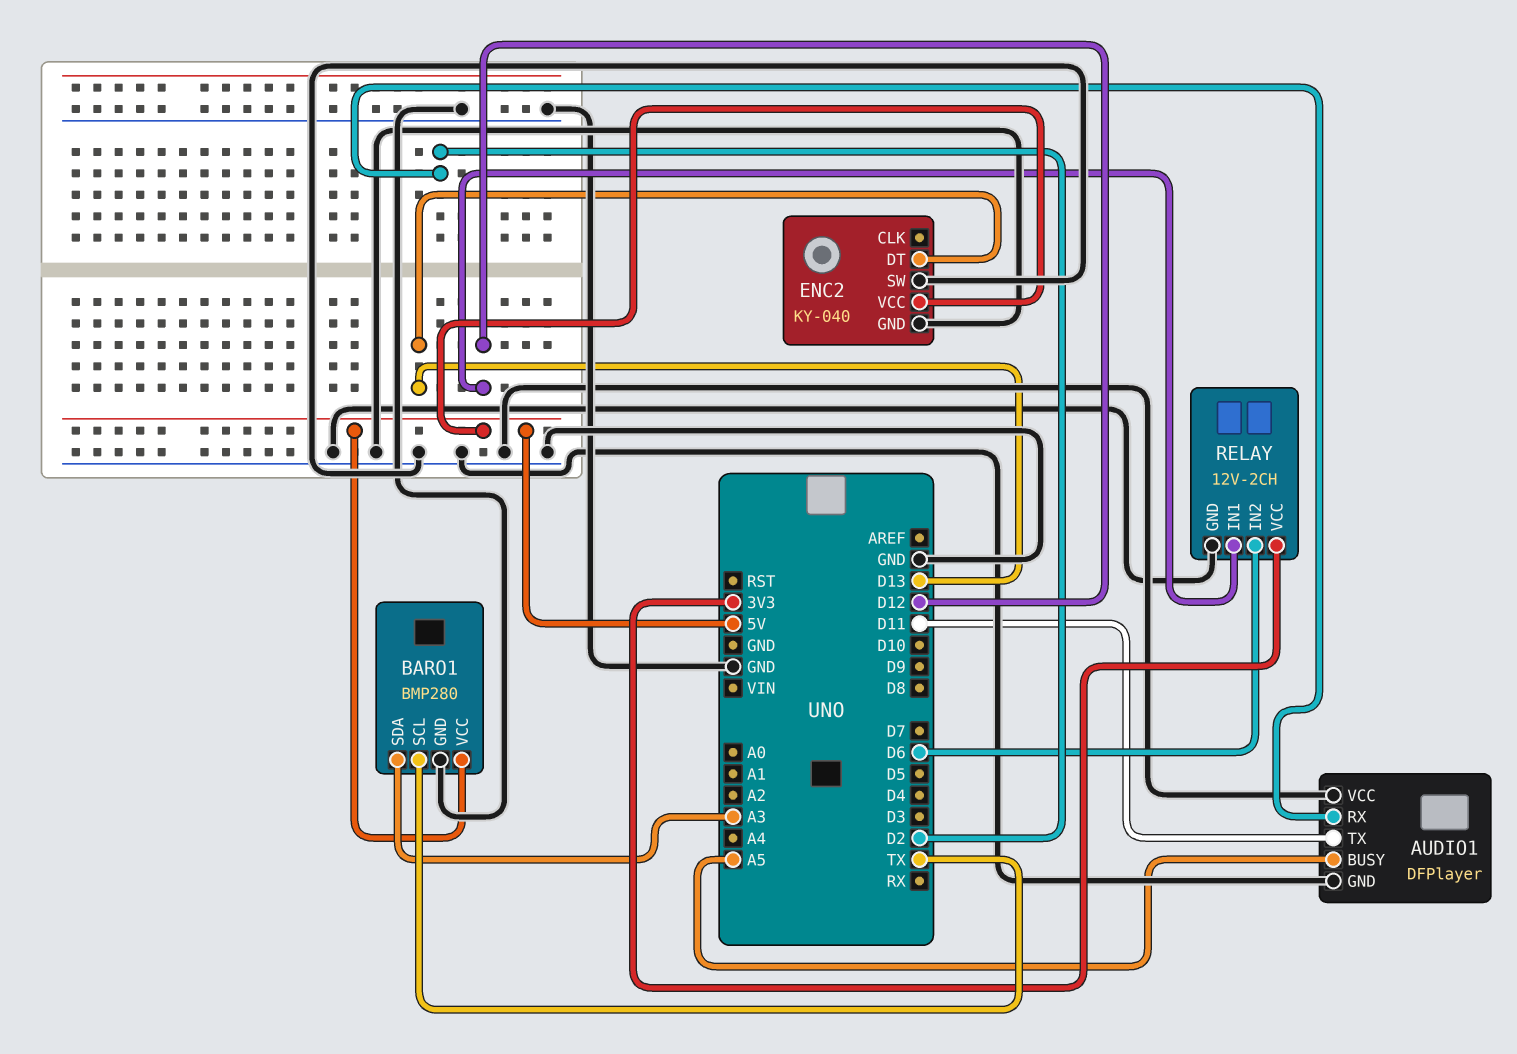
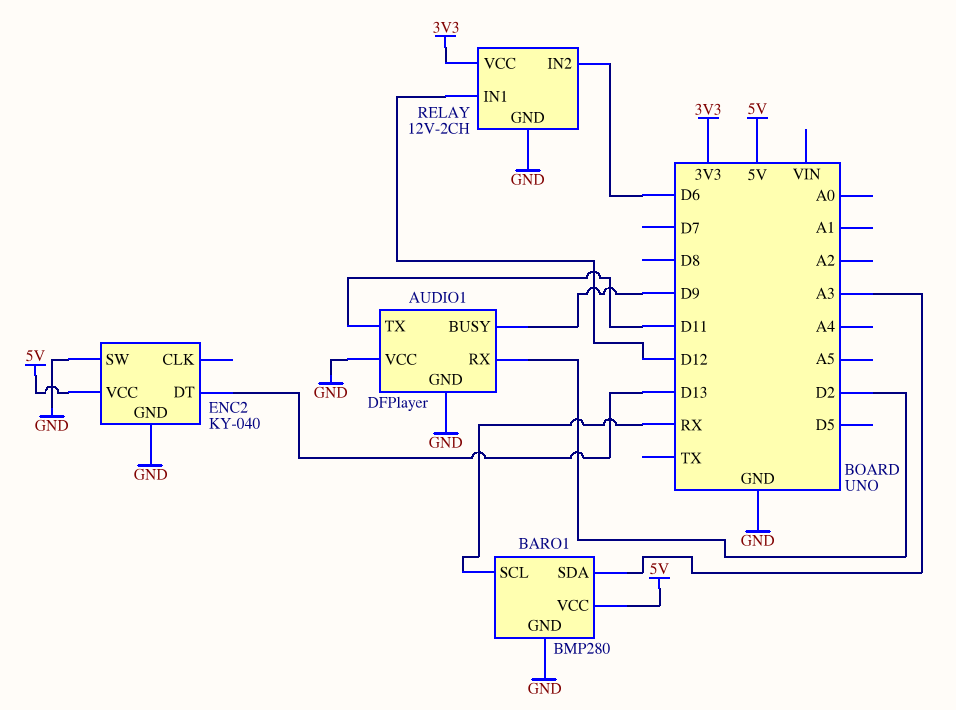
AUDIO1 pin BUSY: A5 -> D9
BARO1 pin SCL: TX -> RX

